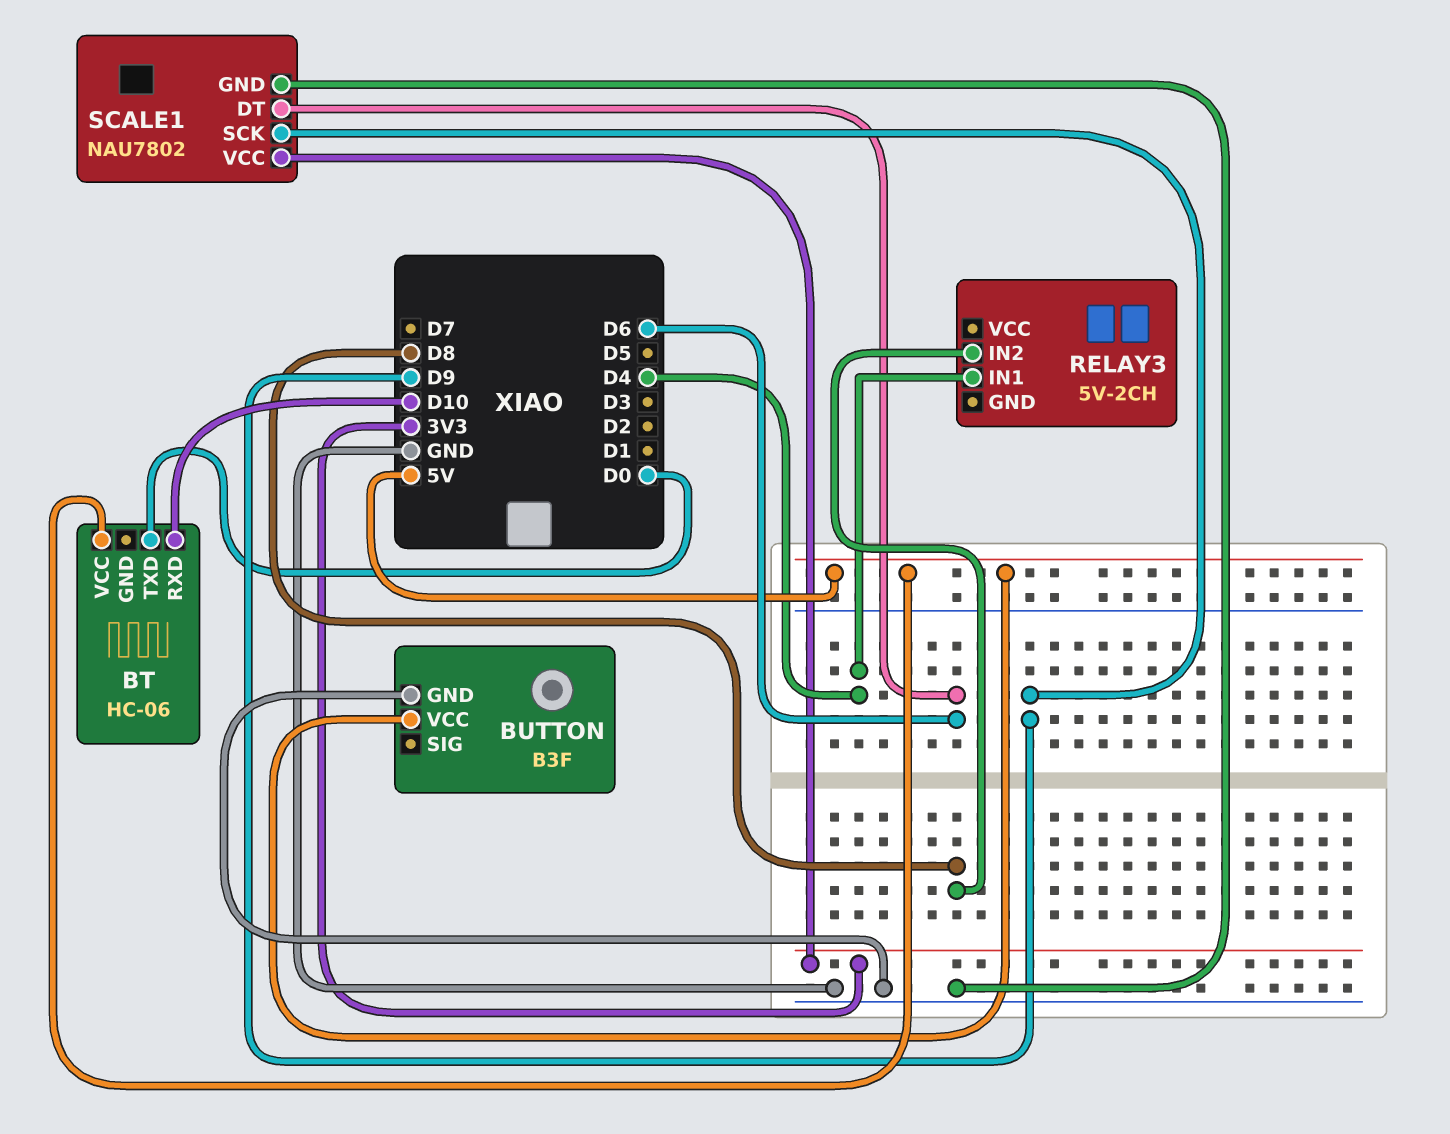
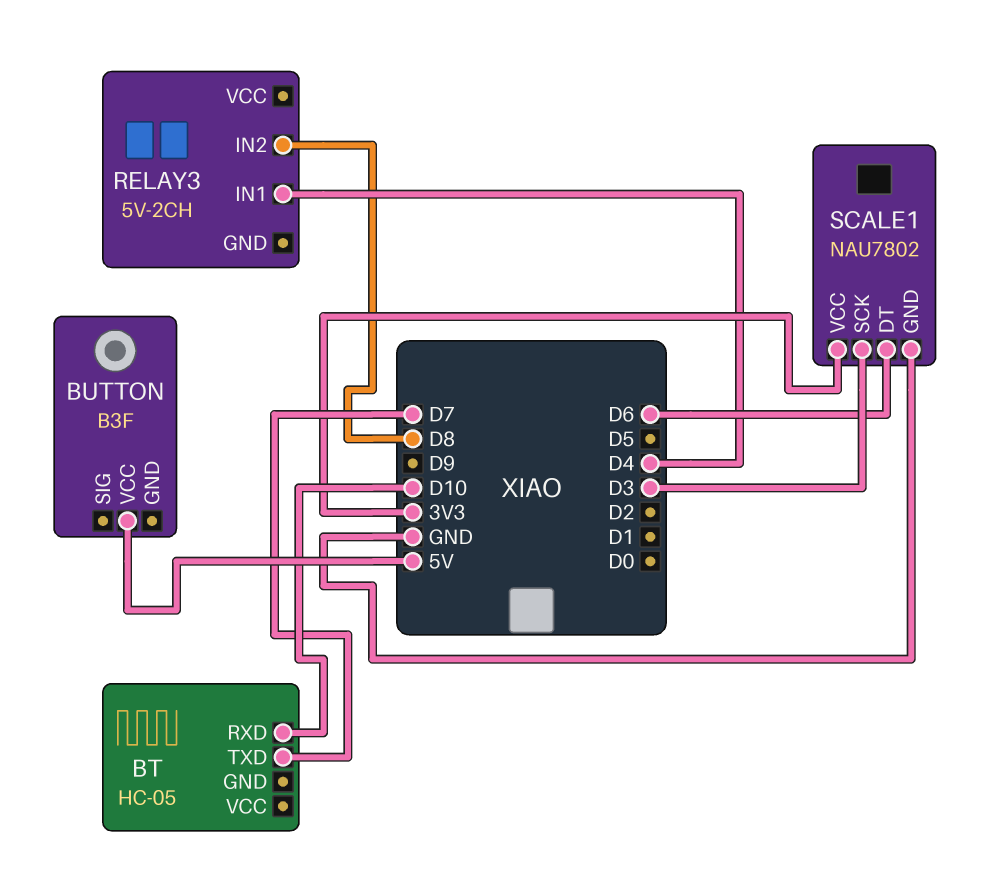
BT: HC-06 -> HC-05
BT pin TXD: D0 -> D7
BT pin VCC: 5V -> none
BUTTON pin GND: GND -> none
SCALE1 pin SCK: D9 -> D3

